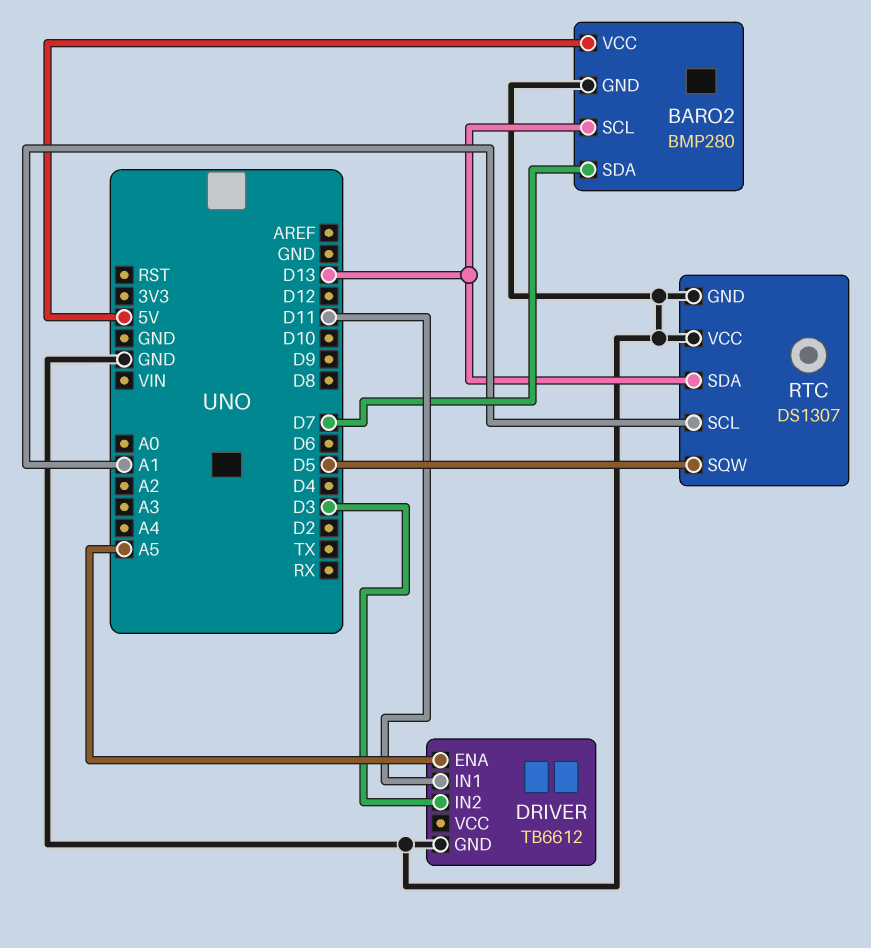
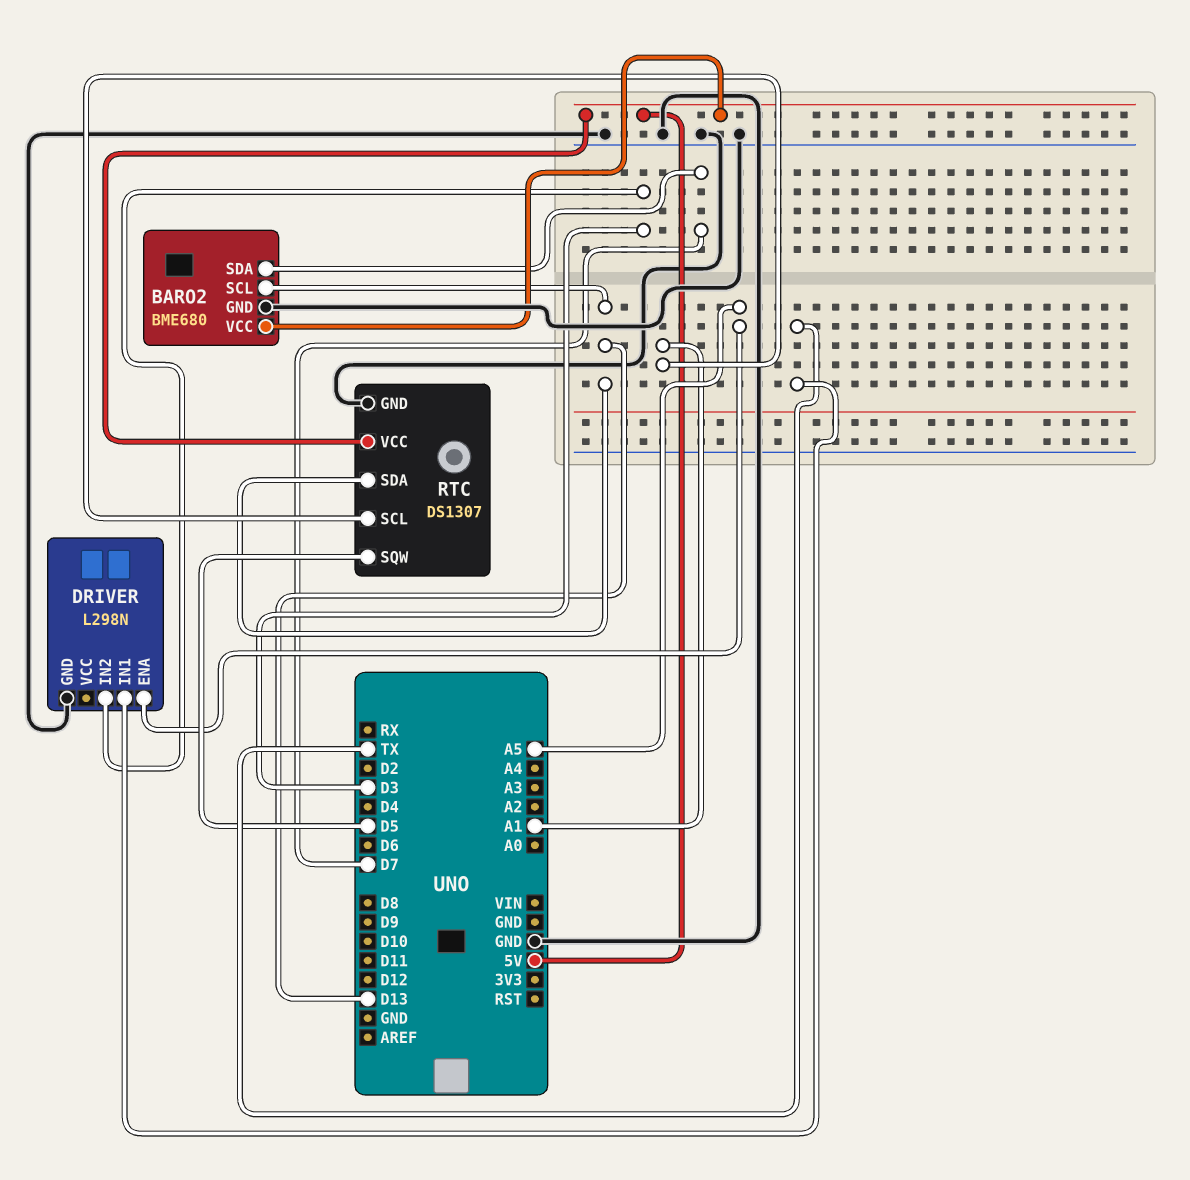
BARO2: BMP280 -> BME680
DRIVER: TB6612 -> L298N
DRIVER pin IN1: D11 -> TX
RTC pin VCC: GND -> 5V

